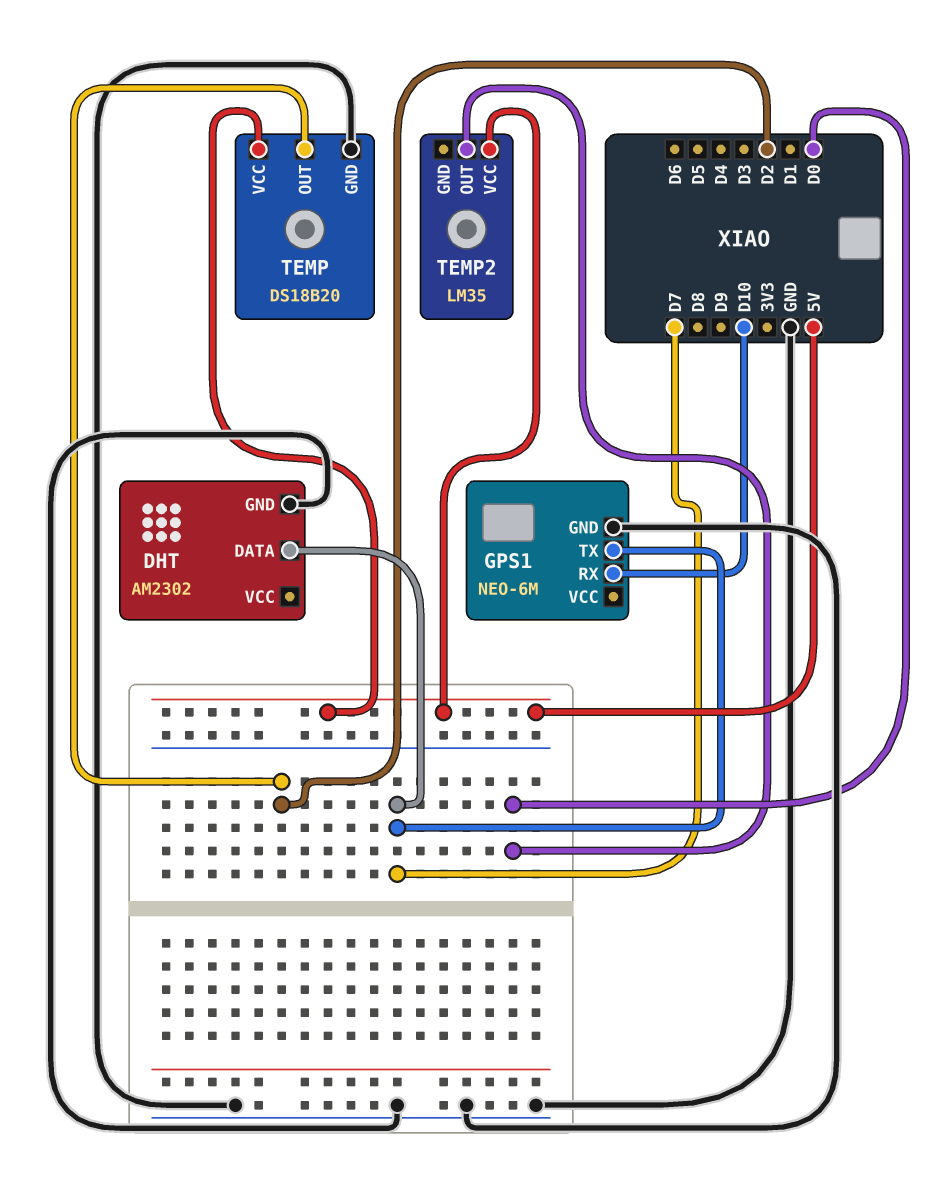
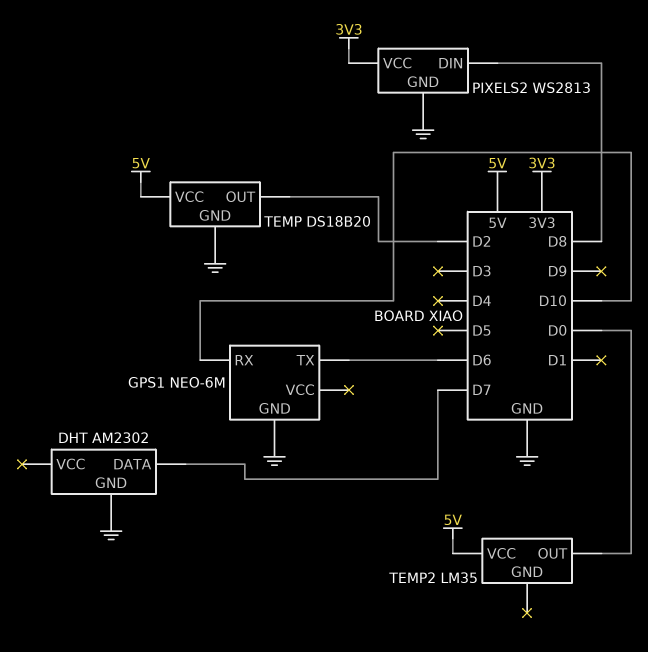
GPS1 pin TX: D7 -> D6
PIXELS2: none -> WS2813
PIXELS2 pin DIN: none -> D8
PIXELS2 pin GND: none -> GND
PIXELS2 pin VCC: none -> 3V3

